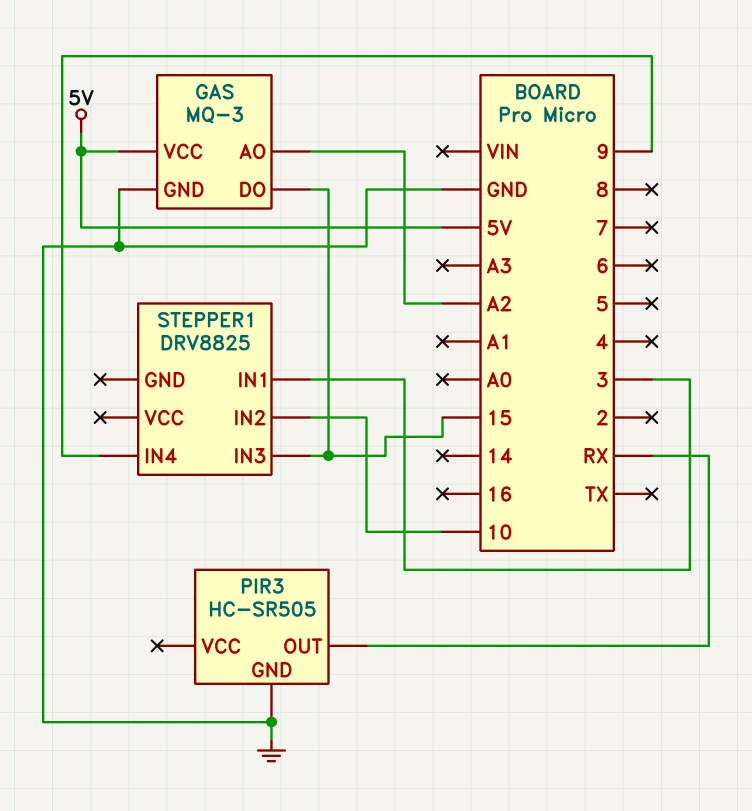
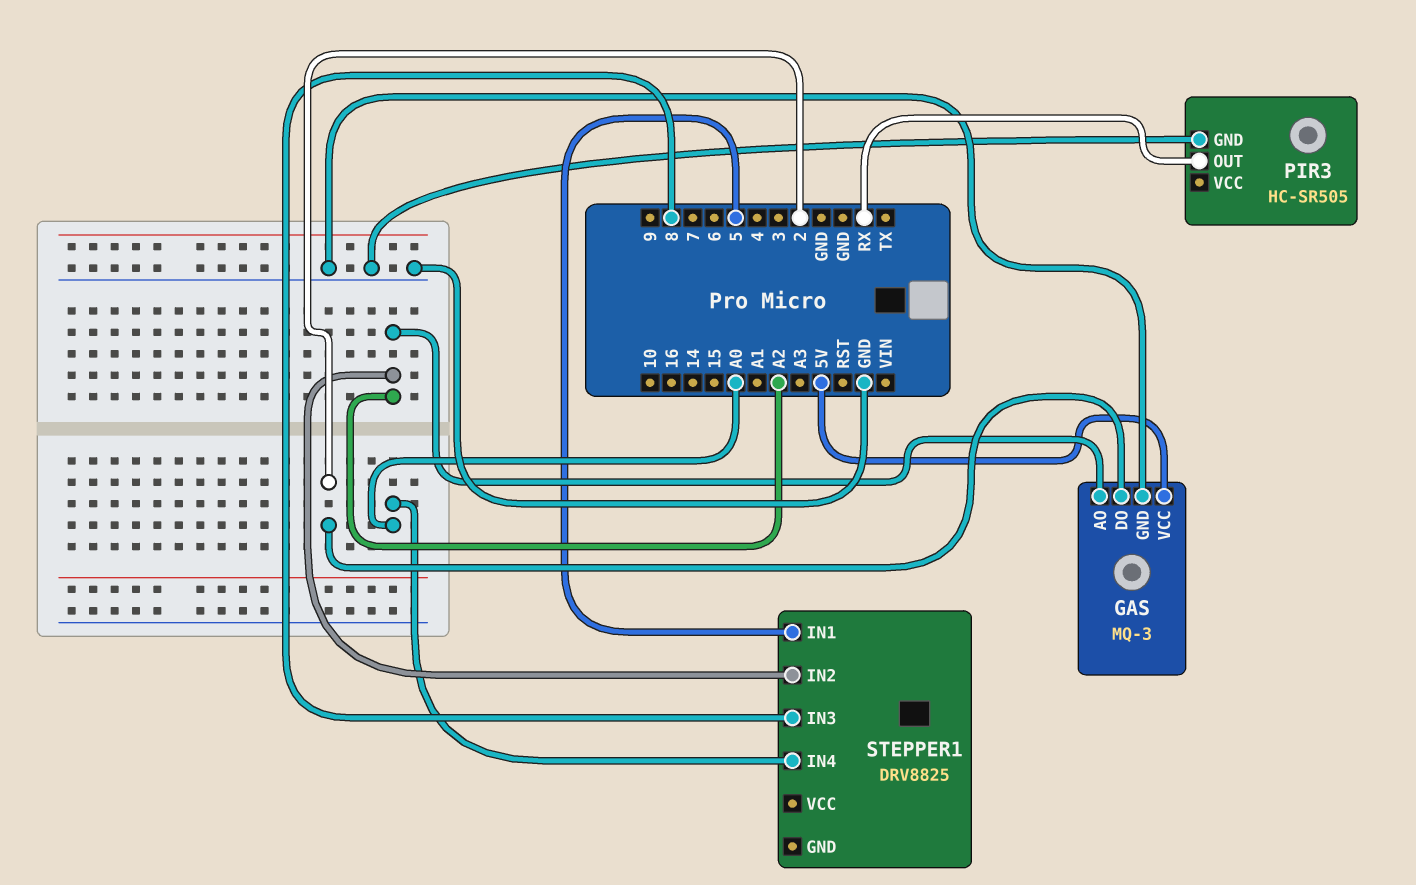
GAS pin DO: 15 -> 2
STEPPER1 pin IN1: 3 -> 5
STEPPER1 pin IN2: 10 -> A2
STEPPER1 pin IN3: 15 -> 8
STEPPER1 pin IN4: 9 -> A0

